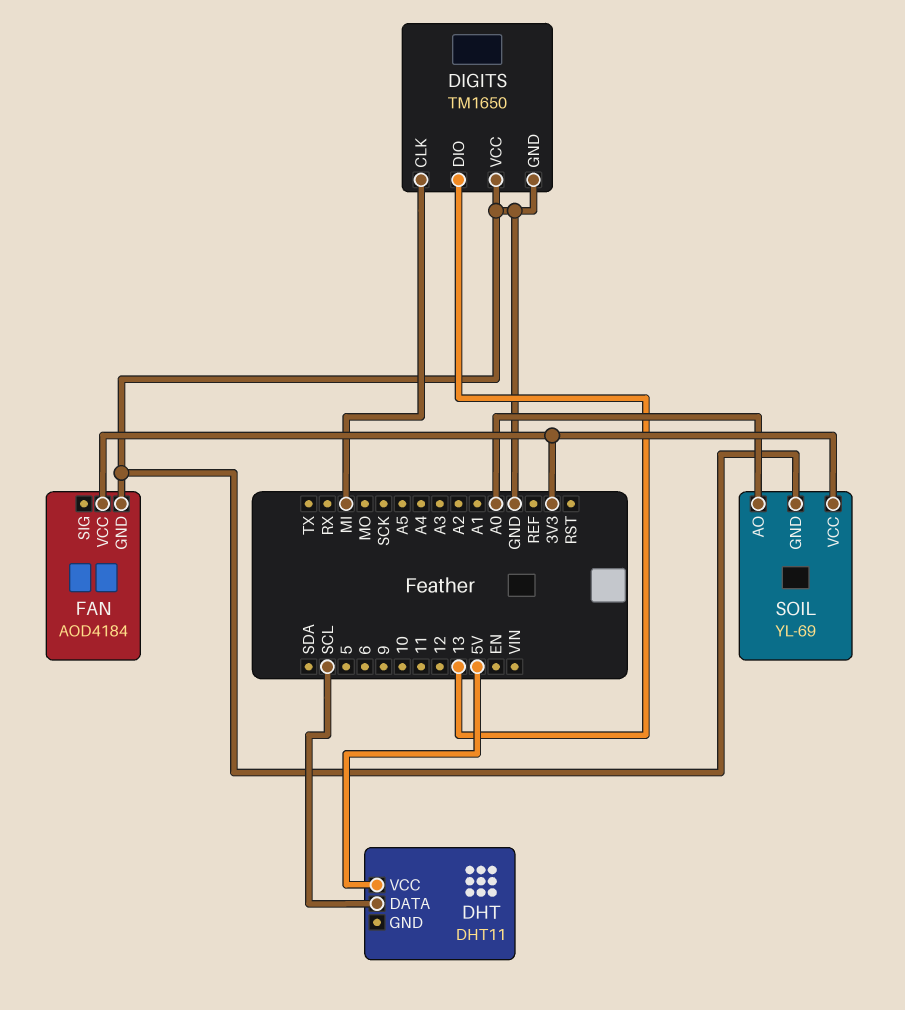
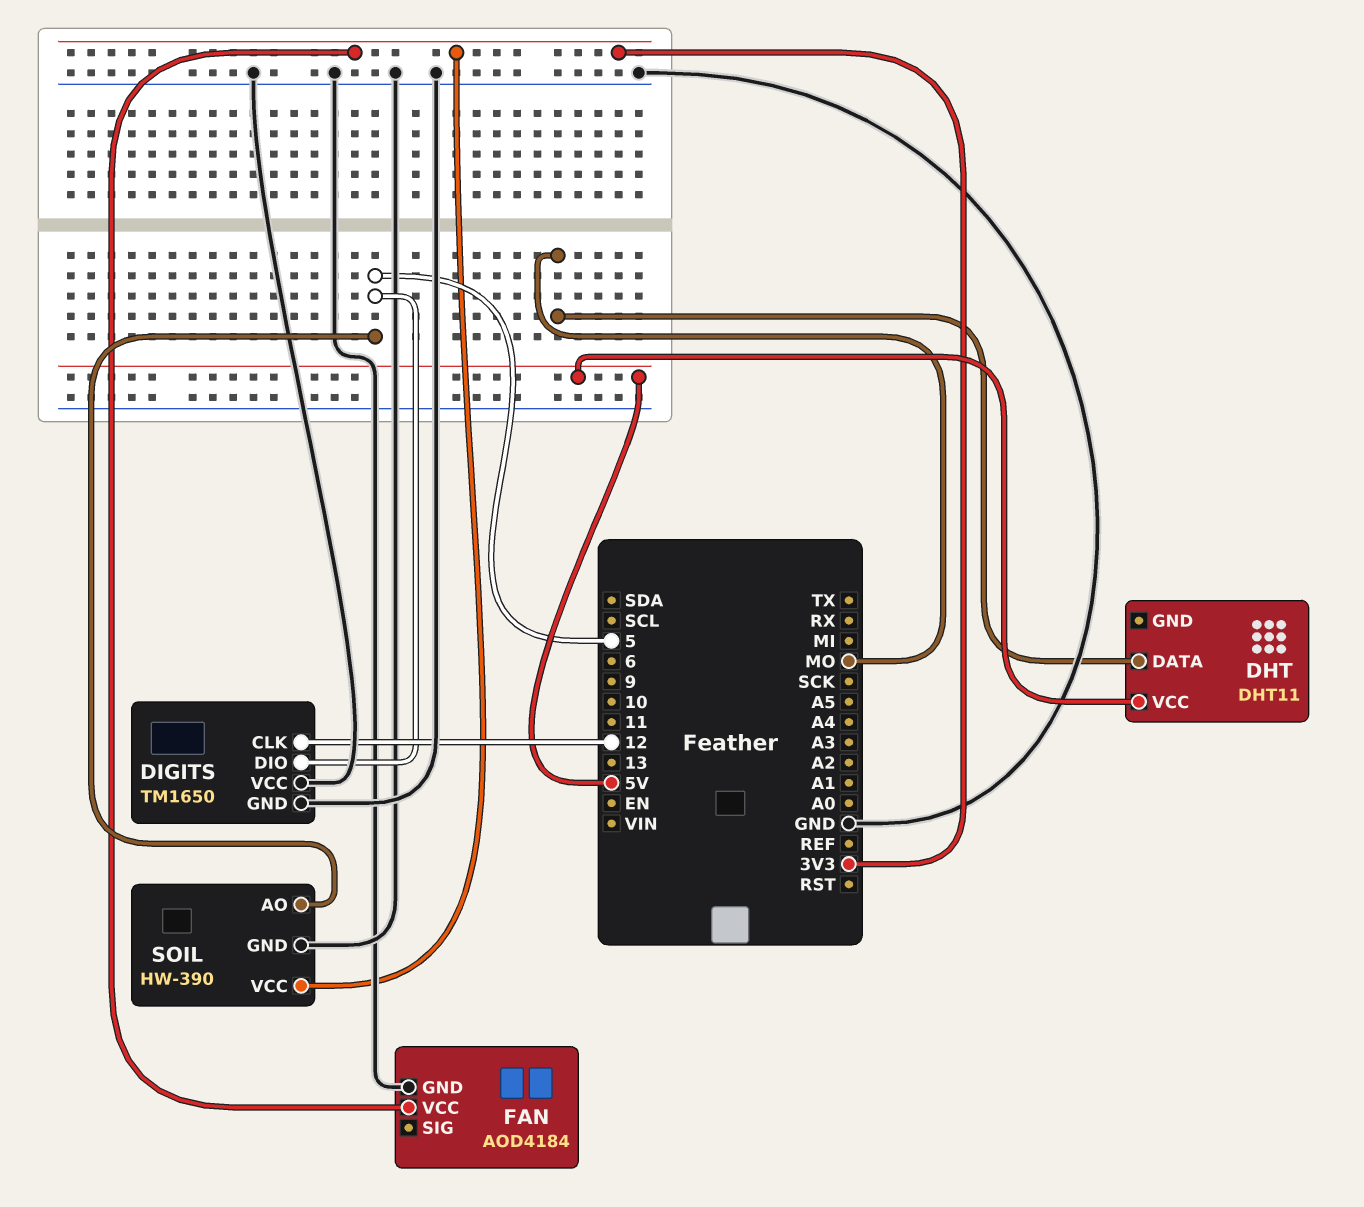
DHT pin DATA: SCL -> MO
DIGITS pin CLK: MI -> 12
DIGITS pin DIO: 13 -> 5
SOIL: YL-69 -> HW-390
SOIL pin AO: A0 -> 5

